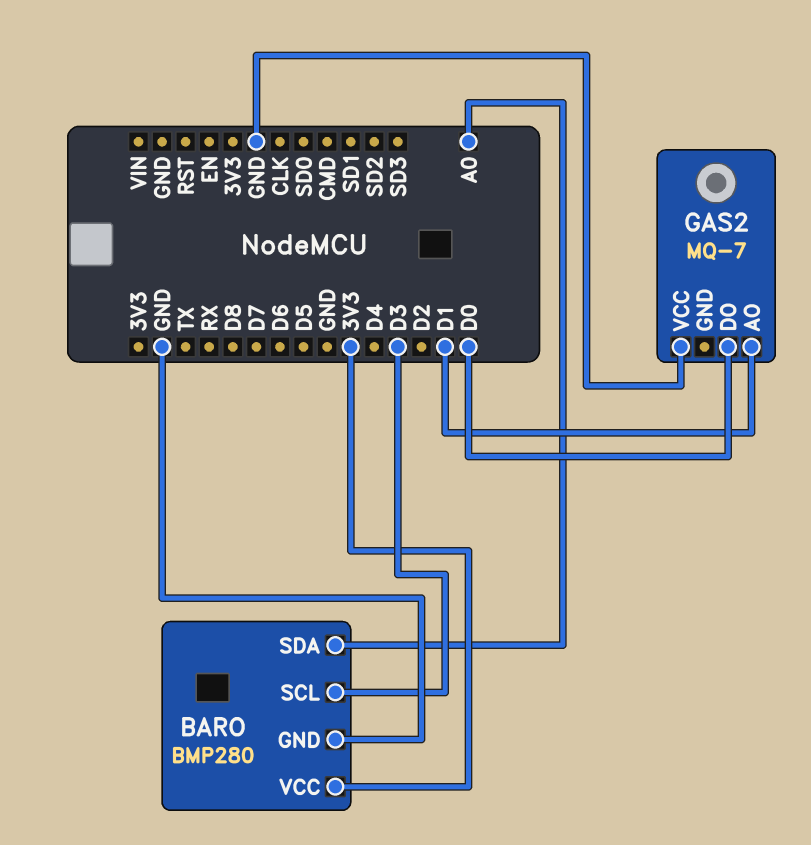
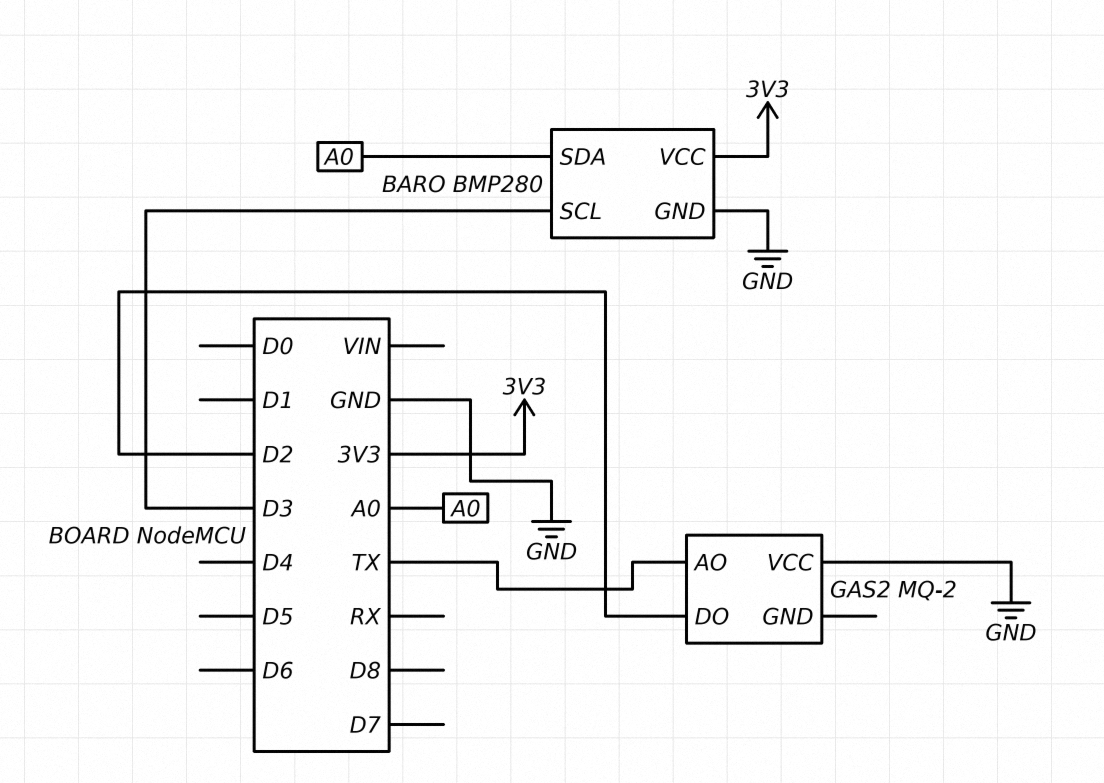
GAS2: MQ-7 -> MQ-2
GAS2 pin AO: D1 -> TX
GAS2 pin DO: D0 -> D2

